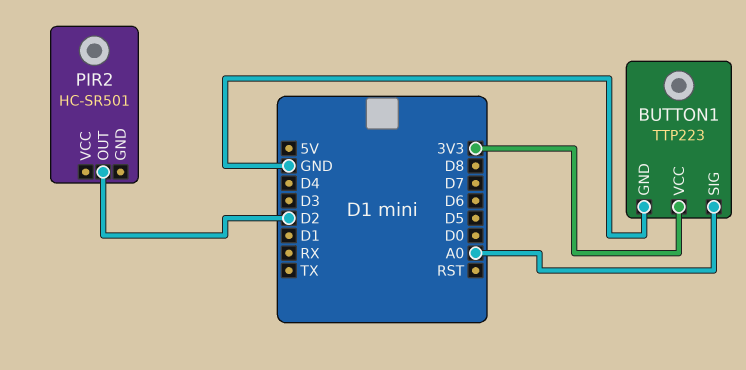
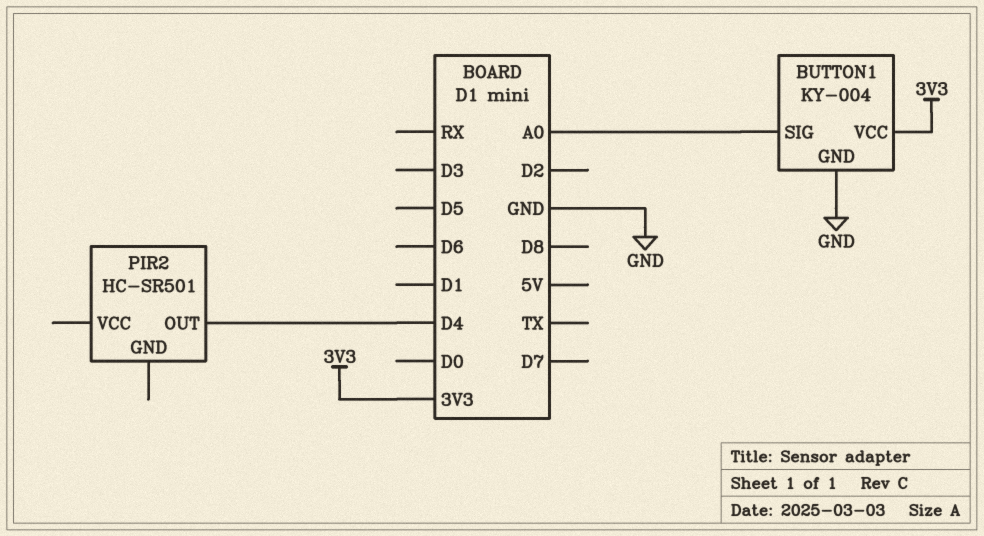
BUTTON1: TTP223 -> KY-004
PIR2 pin OUT: D2 -> D4

